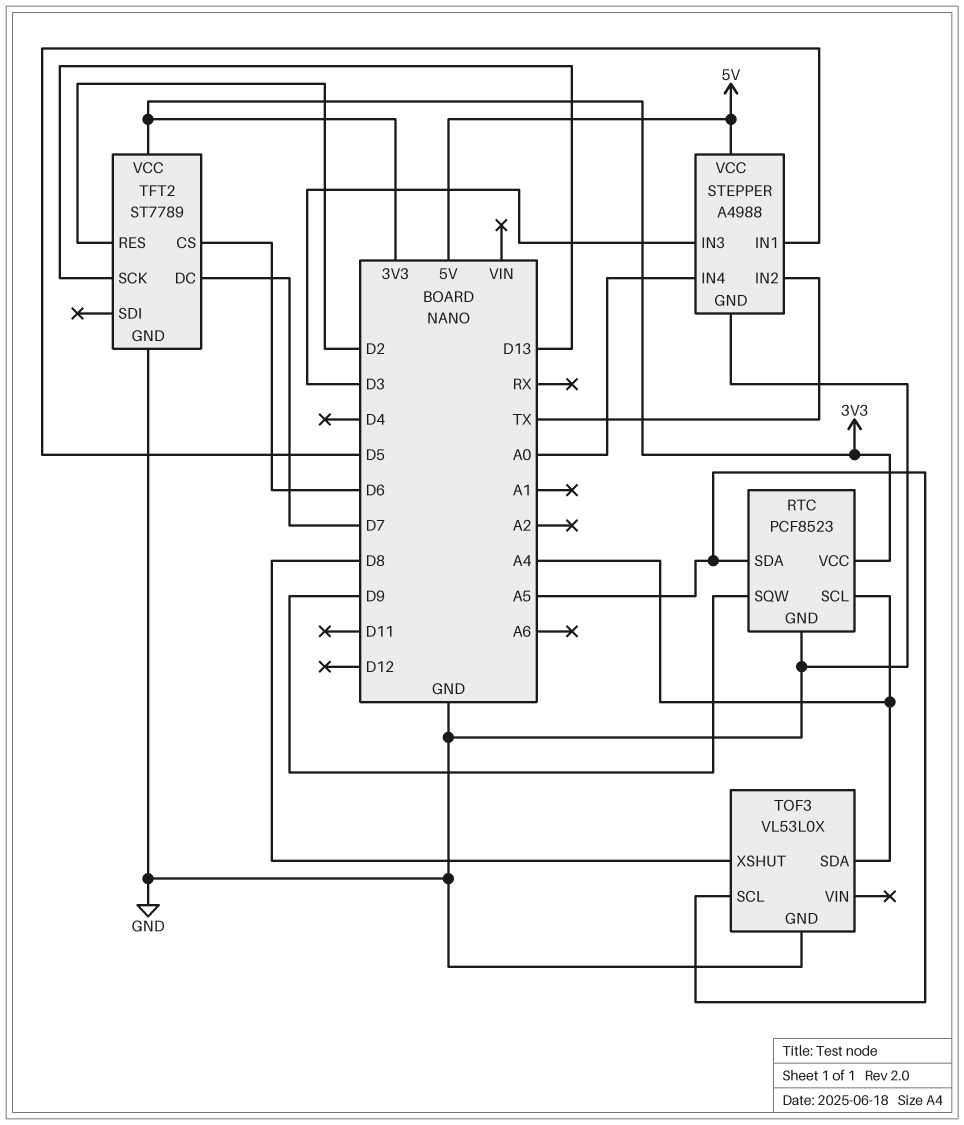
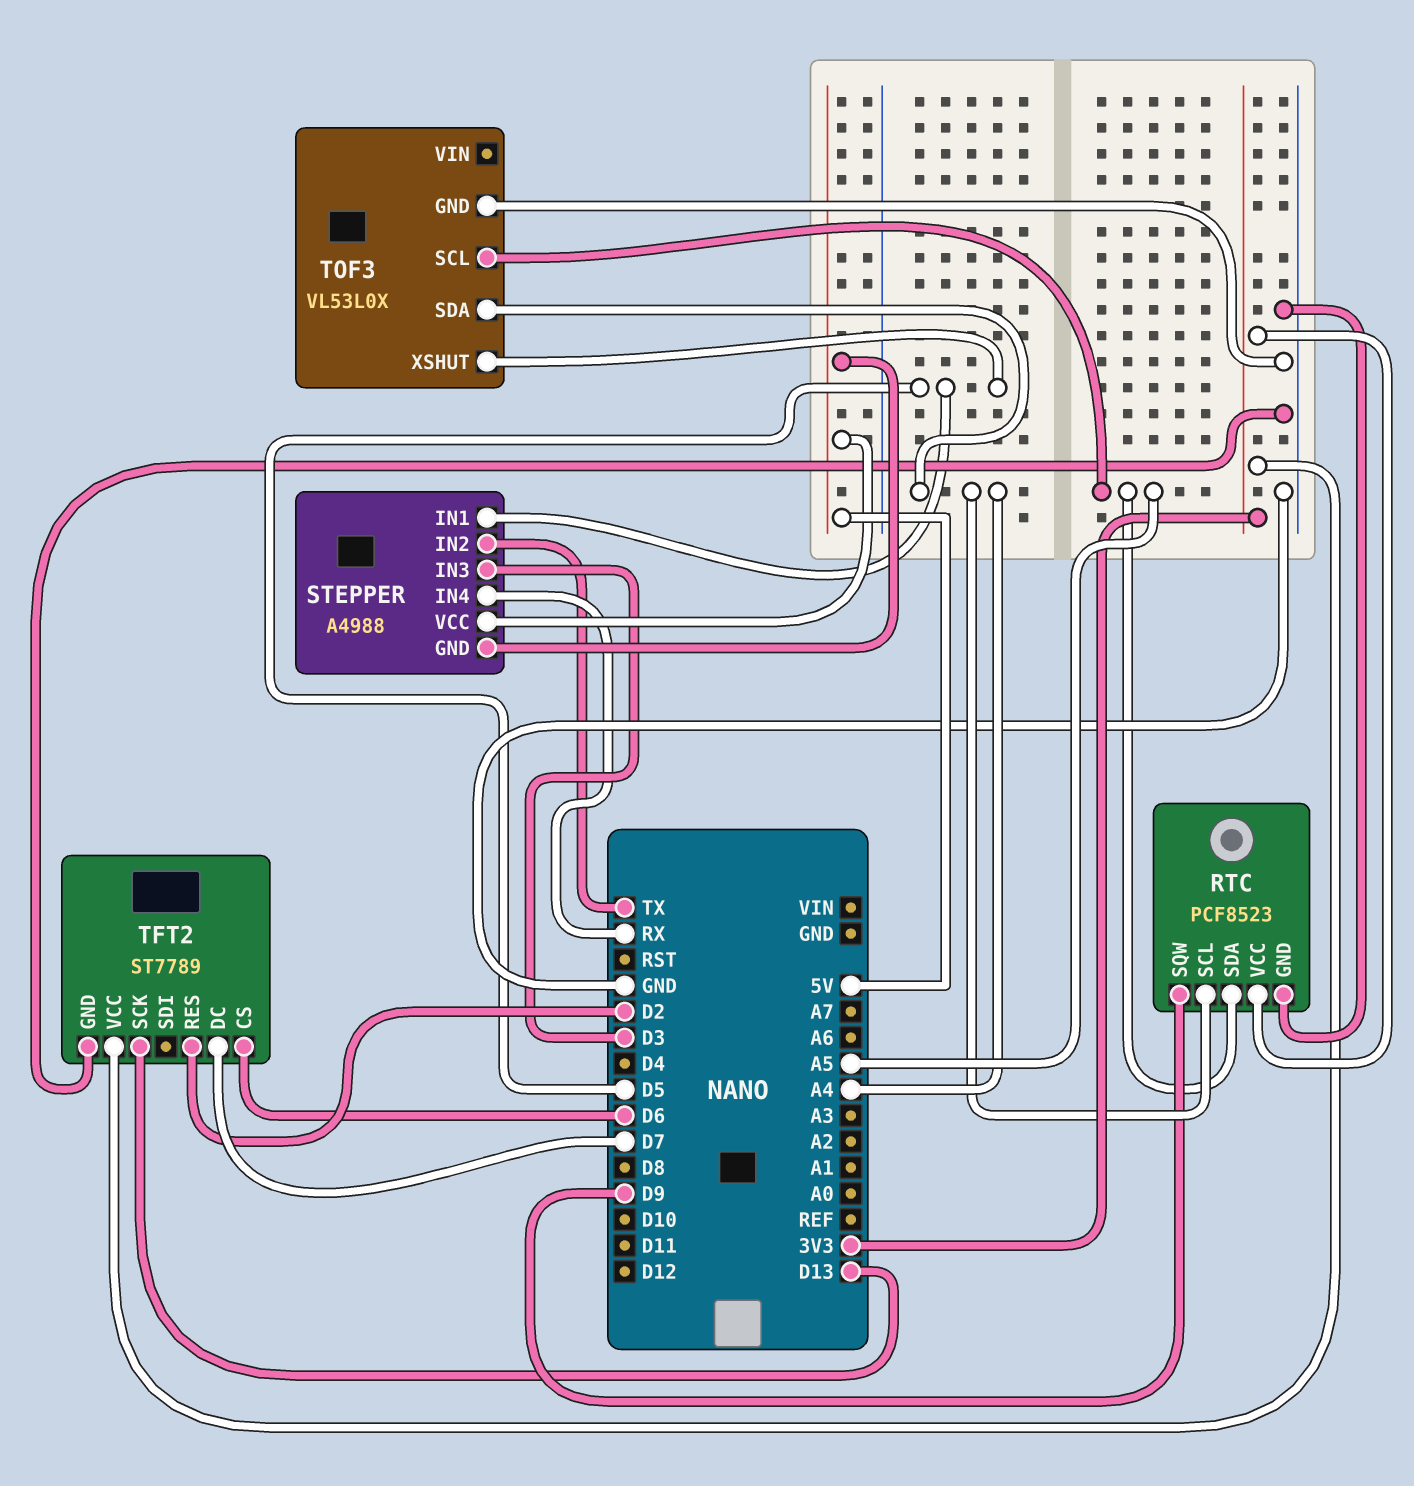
STEPPER pin GND: GND -> 5V
STEPPER pin IN4: A0 -> RX
TOF3 pin XSHUT: D8 -> D5

